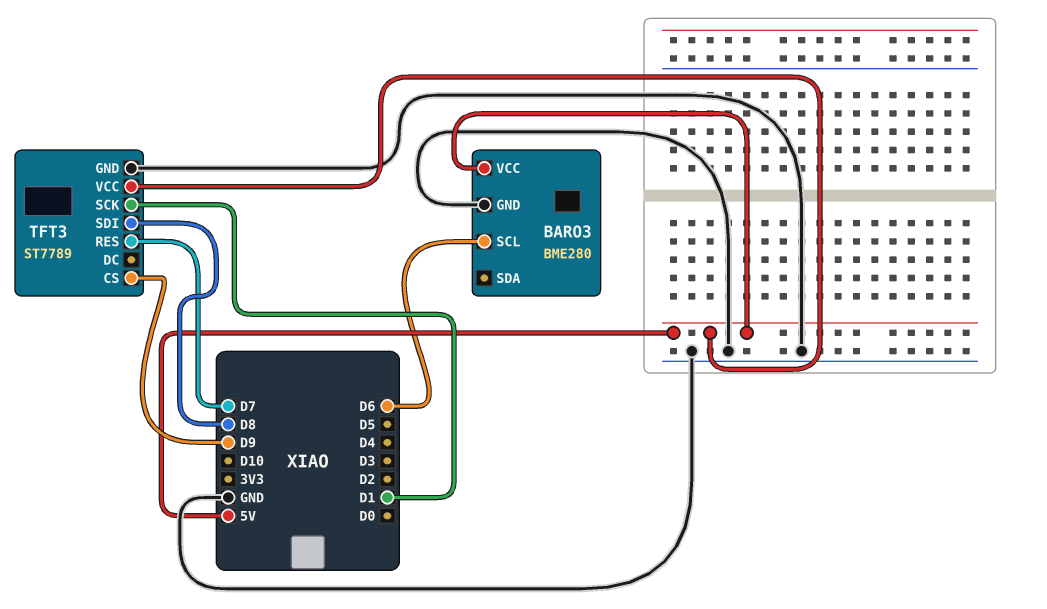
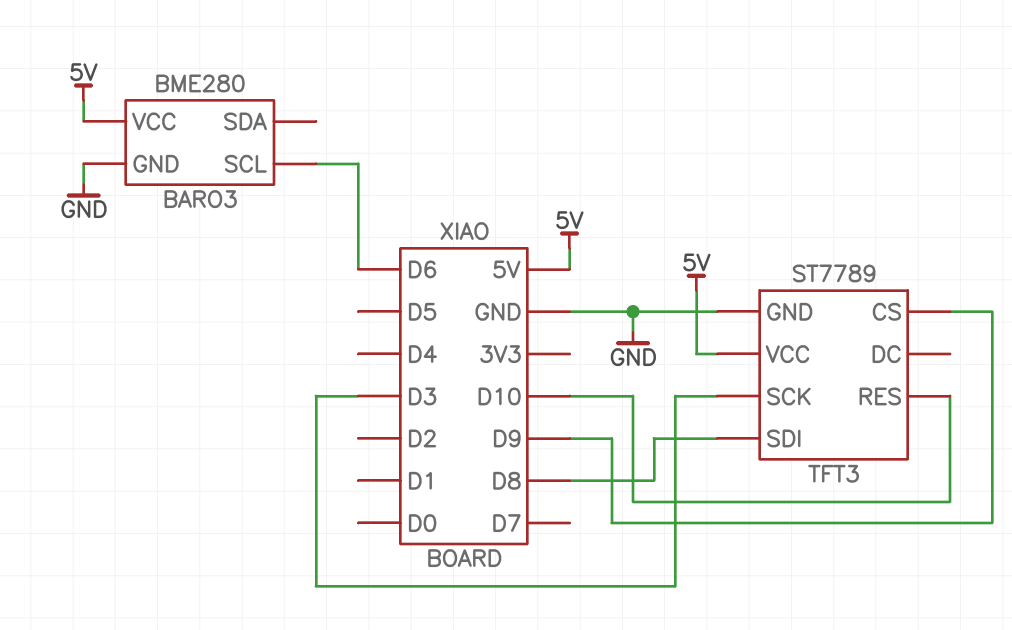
TFT3 pin RES: D7 -> D10
TFT3 pin SCK: D1 -> D3

